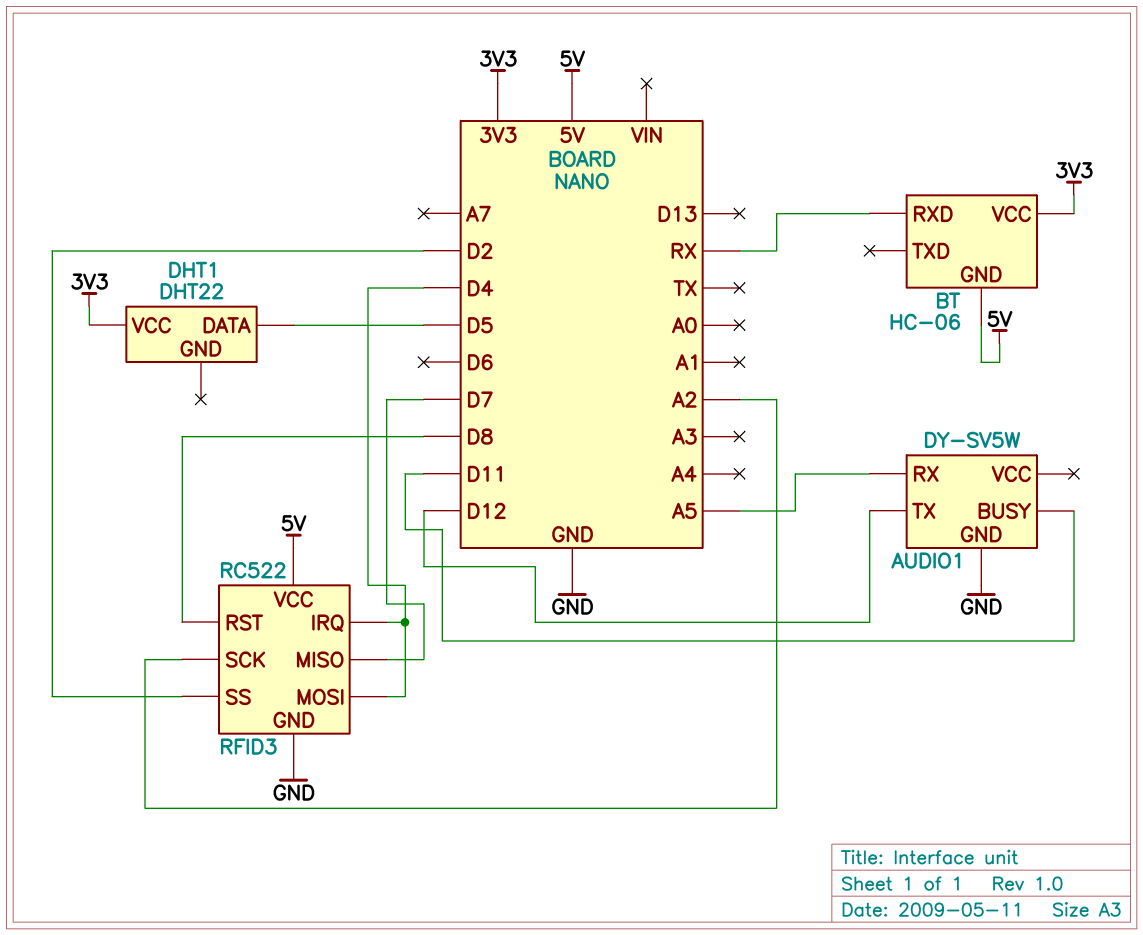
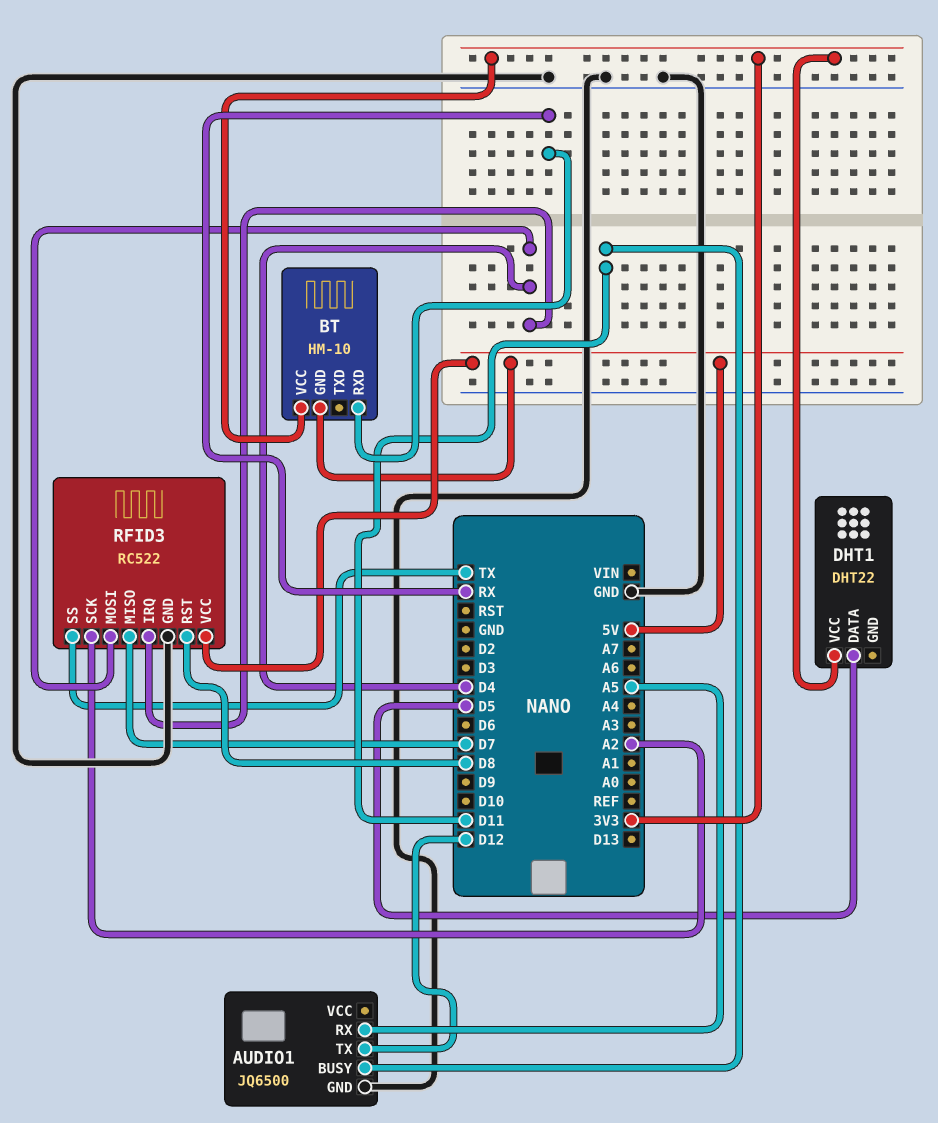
AUDIO1: DY-SV5W -> JQ6500
BT: HC-06 -> HM-10
RFID3 pin SS: D2 -> TX

